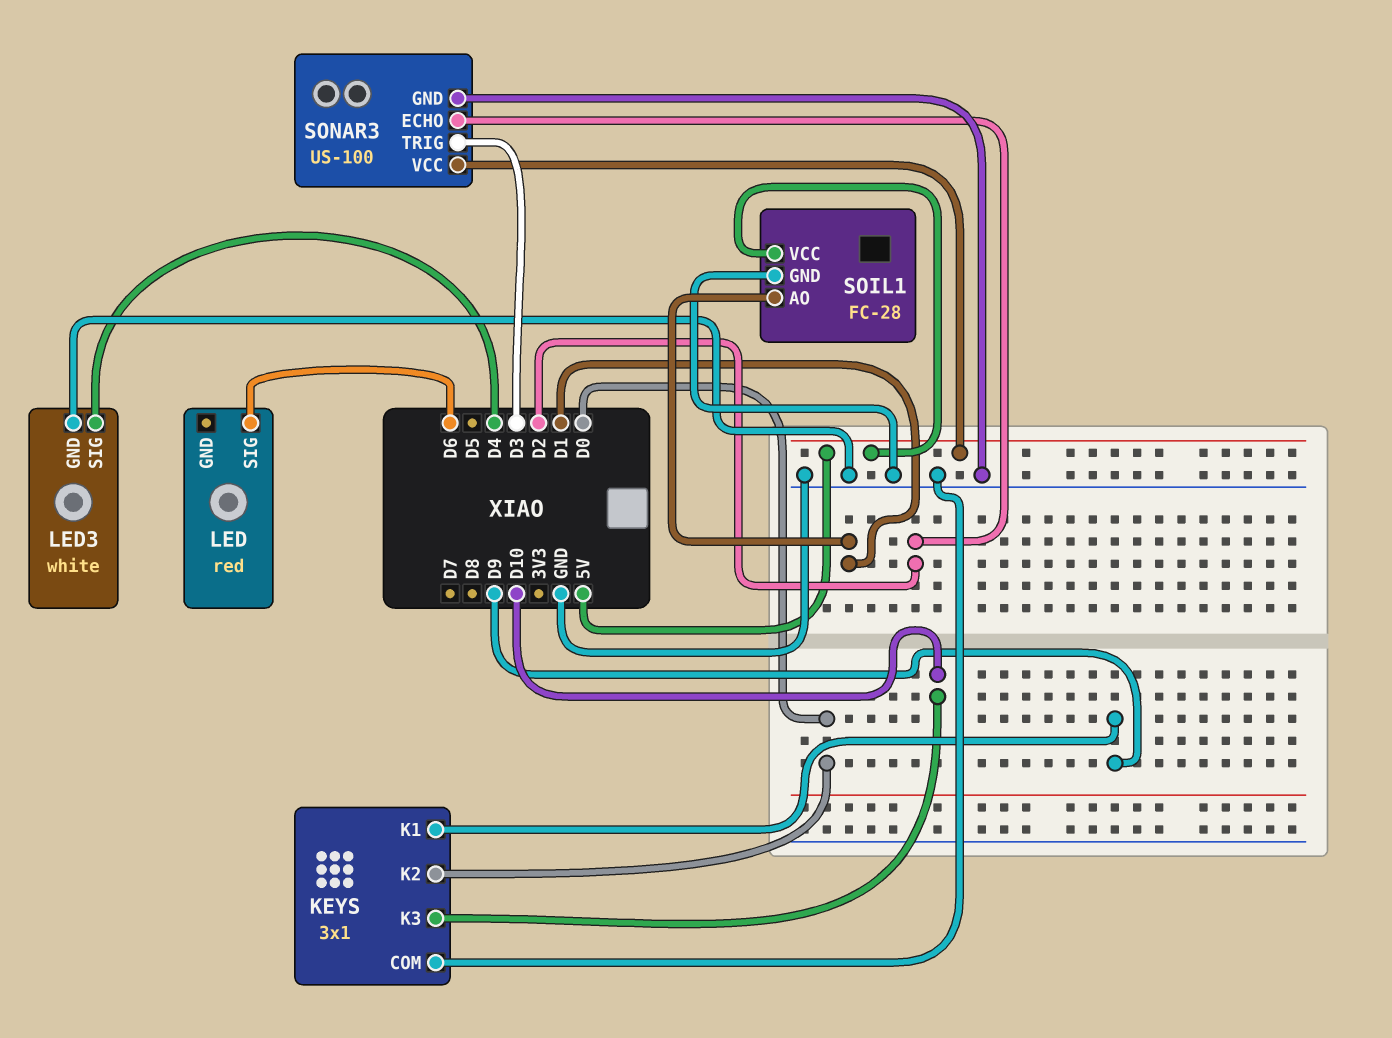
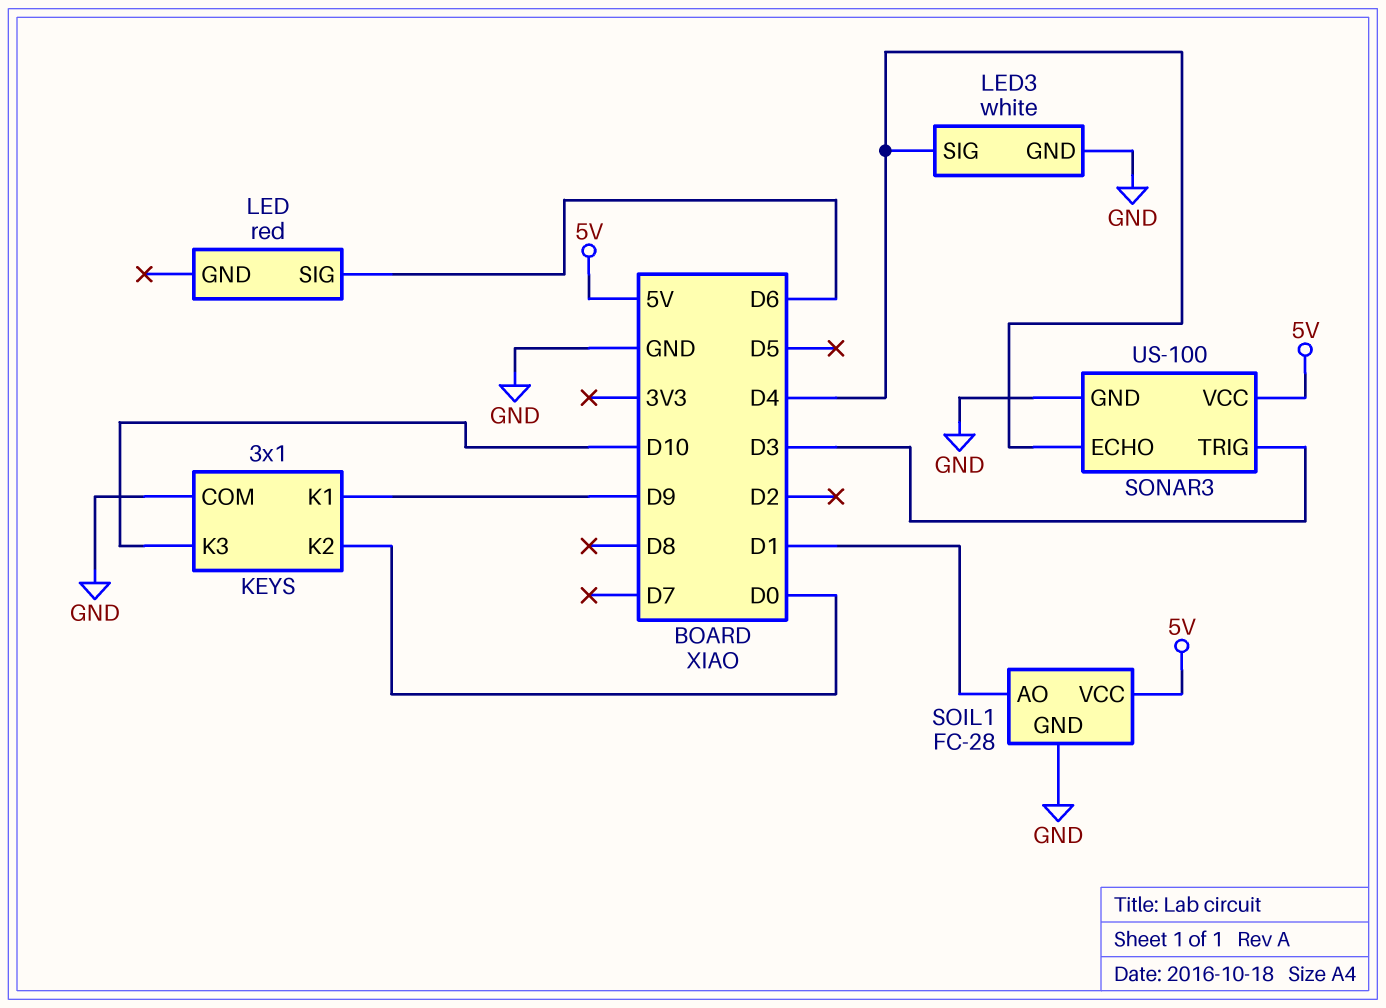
SONAR3 pin ECHO: D2 -> D4

